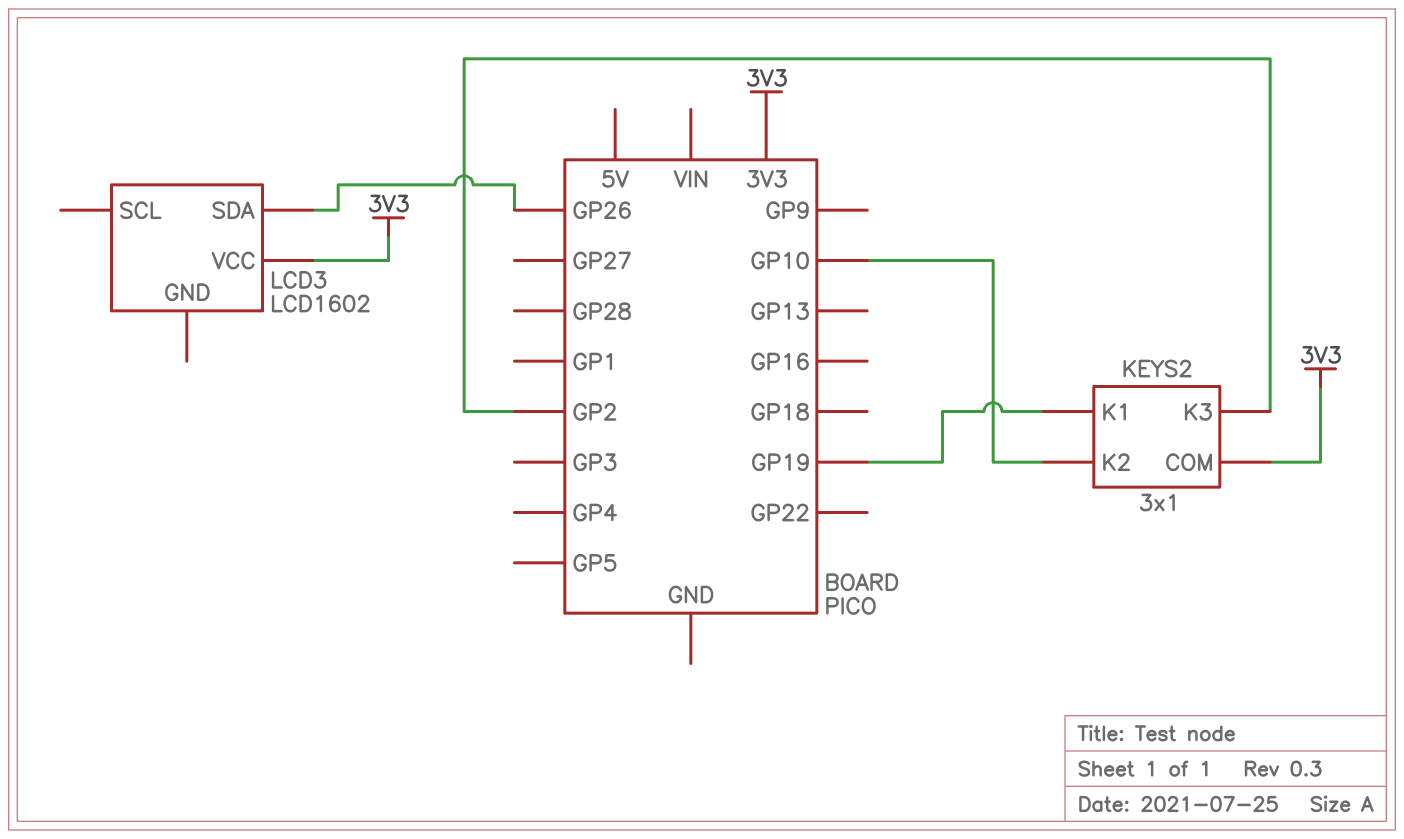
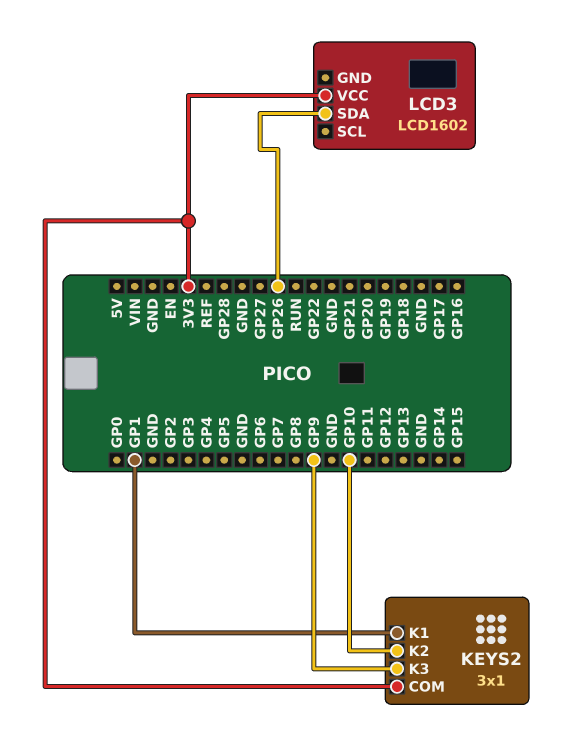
KEYS2 pin K1: GP19 -> GP1
KEYS2 pin K3: GP2 -> GP9

